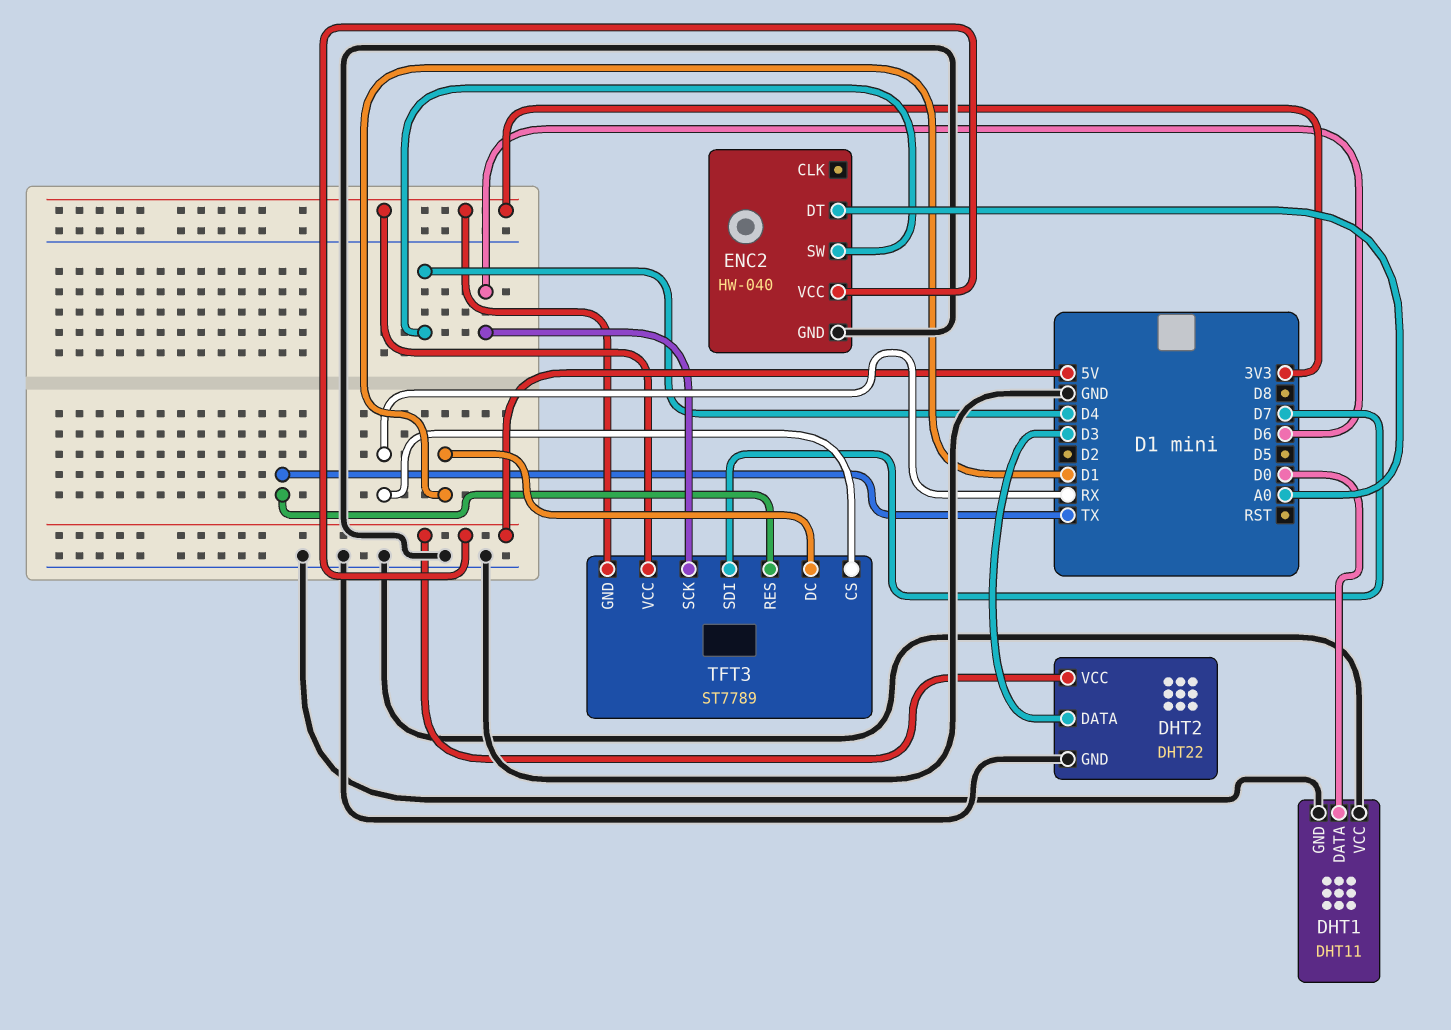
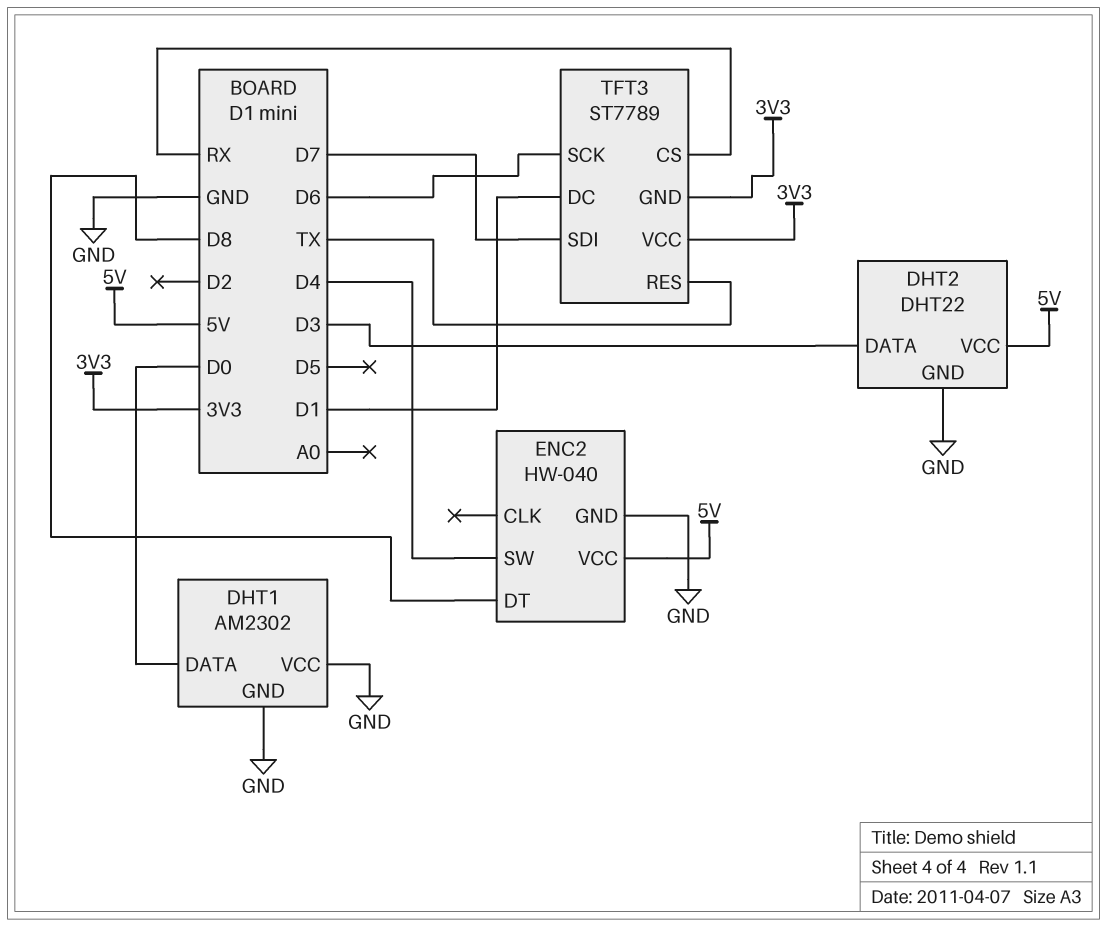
DHT1: DHT11 -> AM2302
ENC2 pin DT: A0 -> D8

